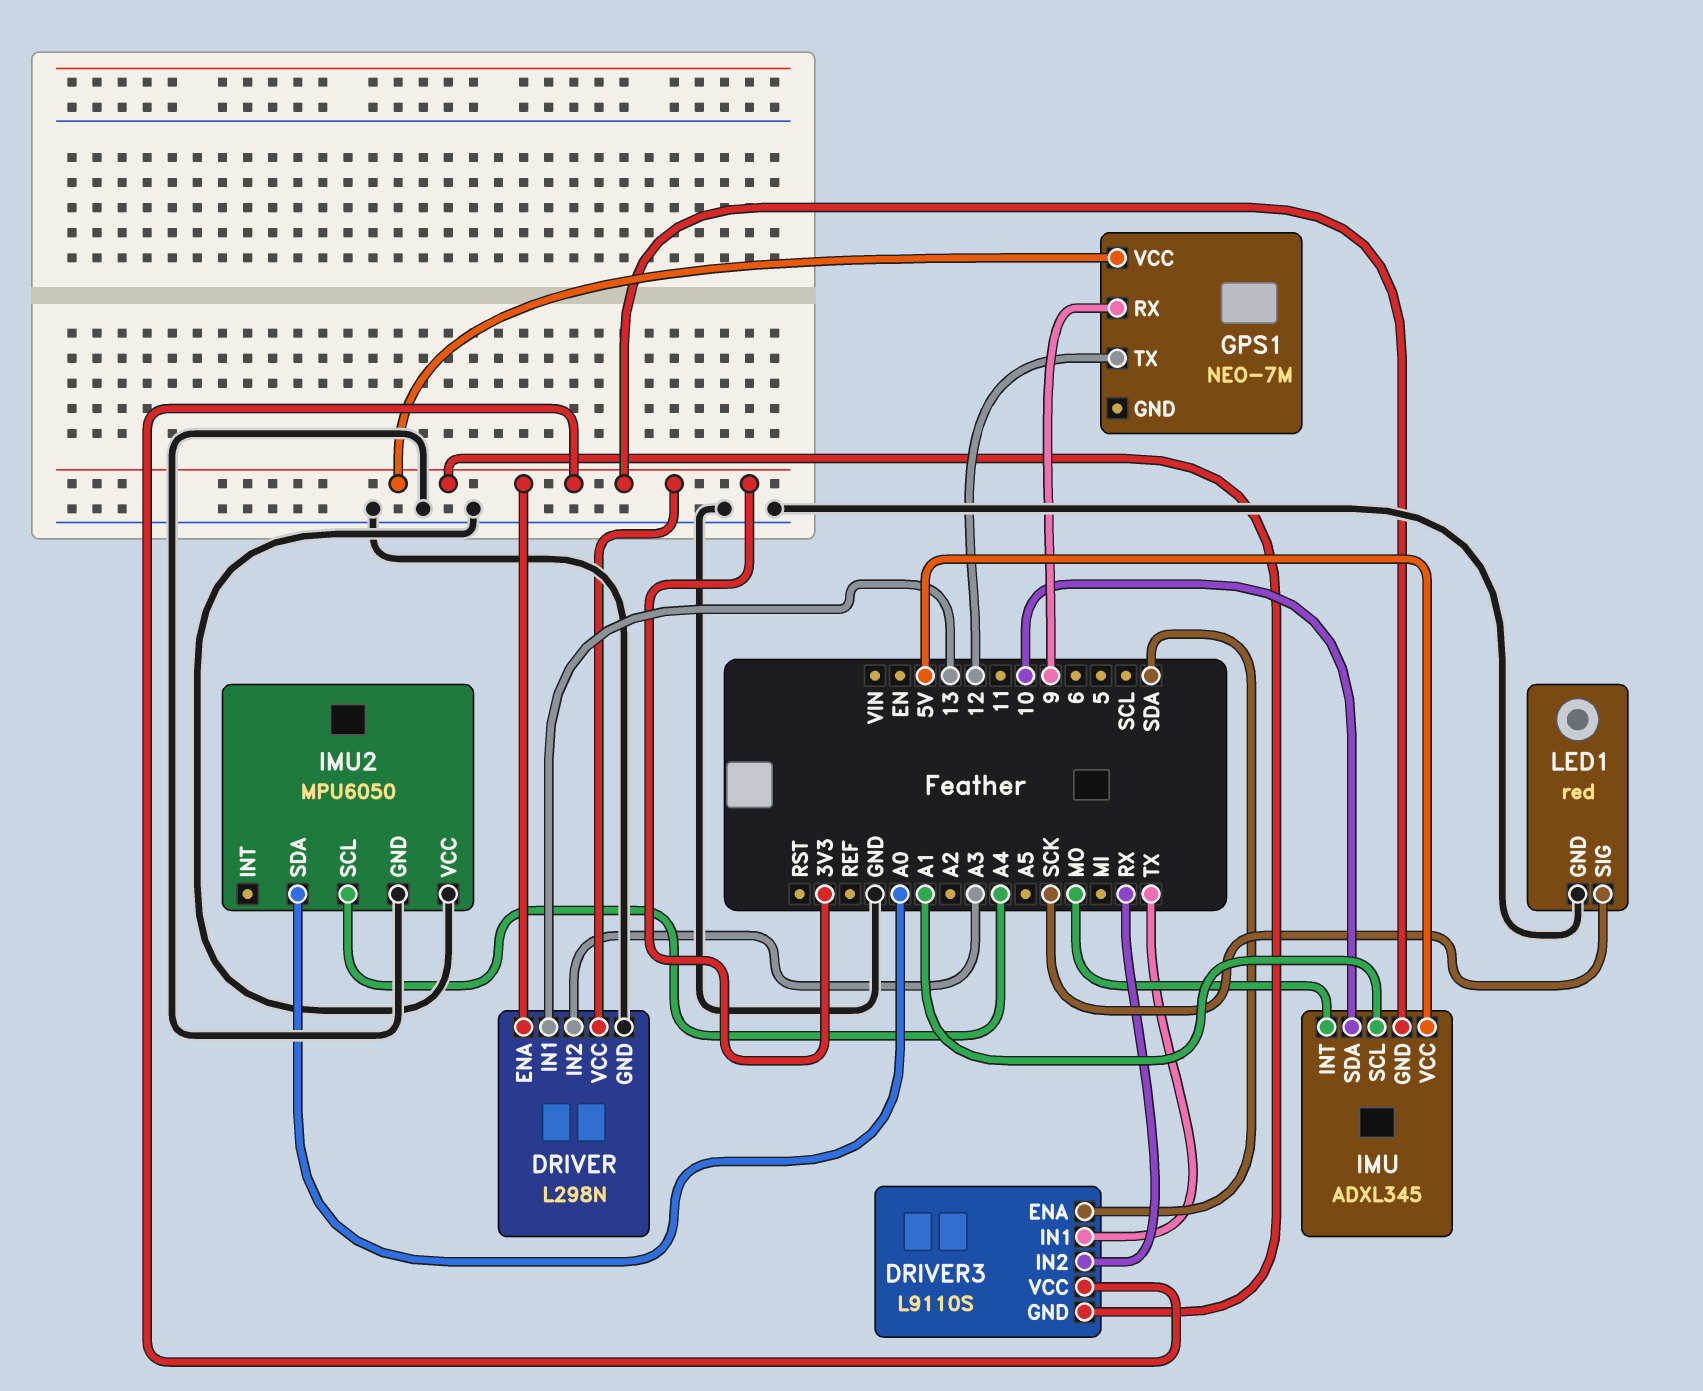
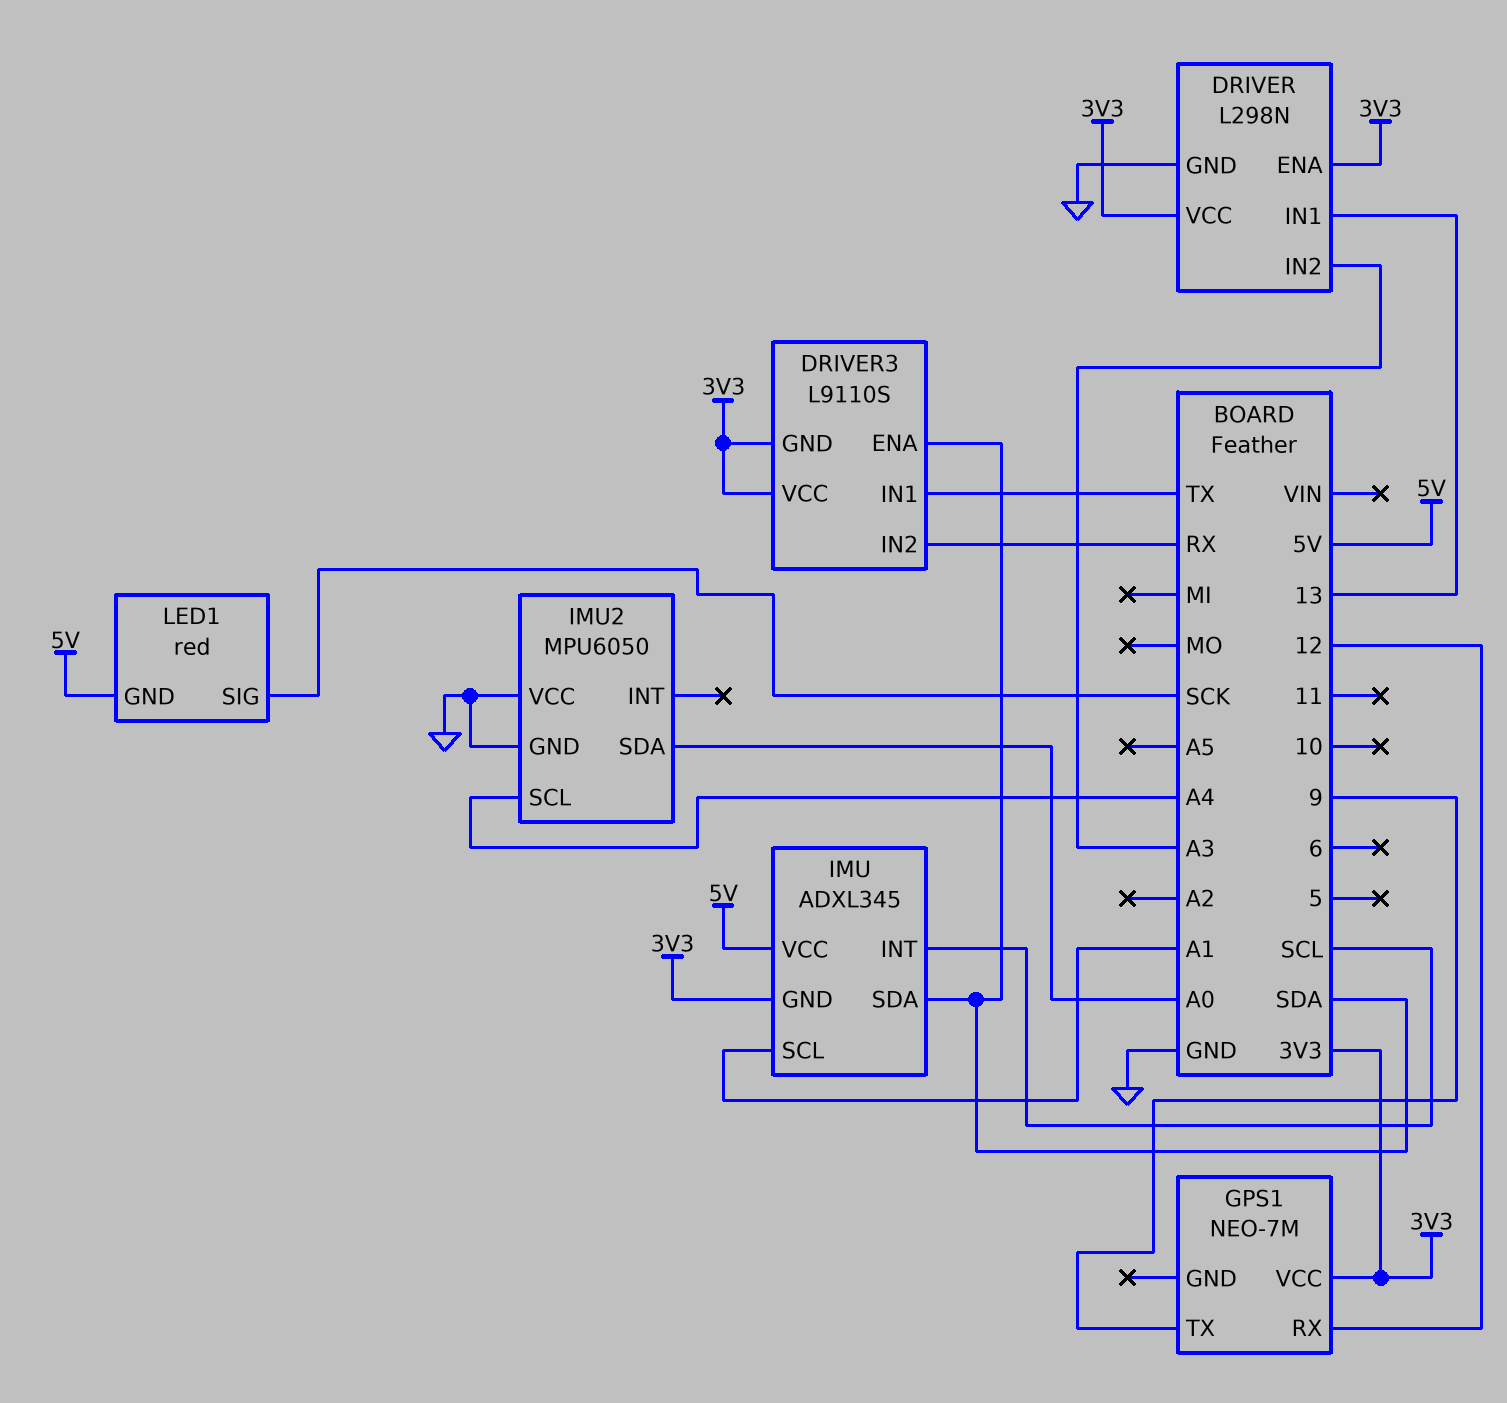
GPS1 pin RX: 9 -> 12
GPS1 pin TX: 12 -> 9
IMU pin INT: MO -> SCL
IMU pin SDA: 10 -> SDA
LED1 pin GND: GND -> 5V

